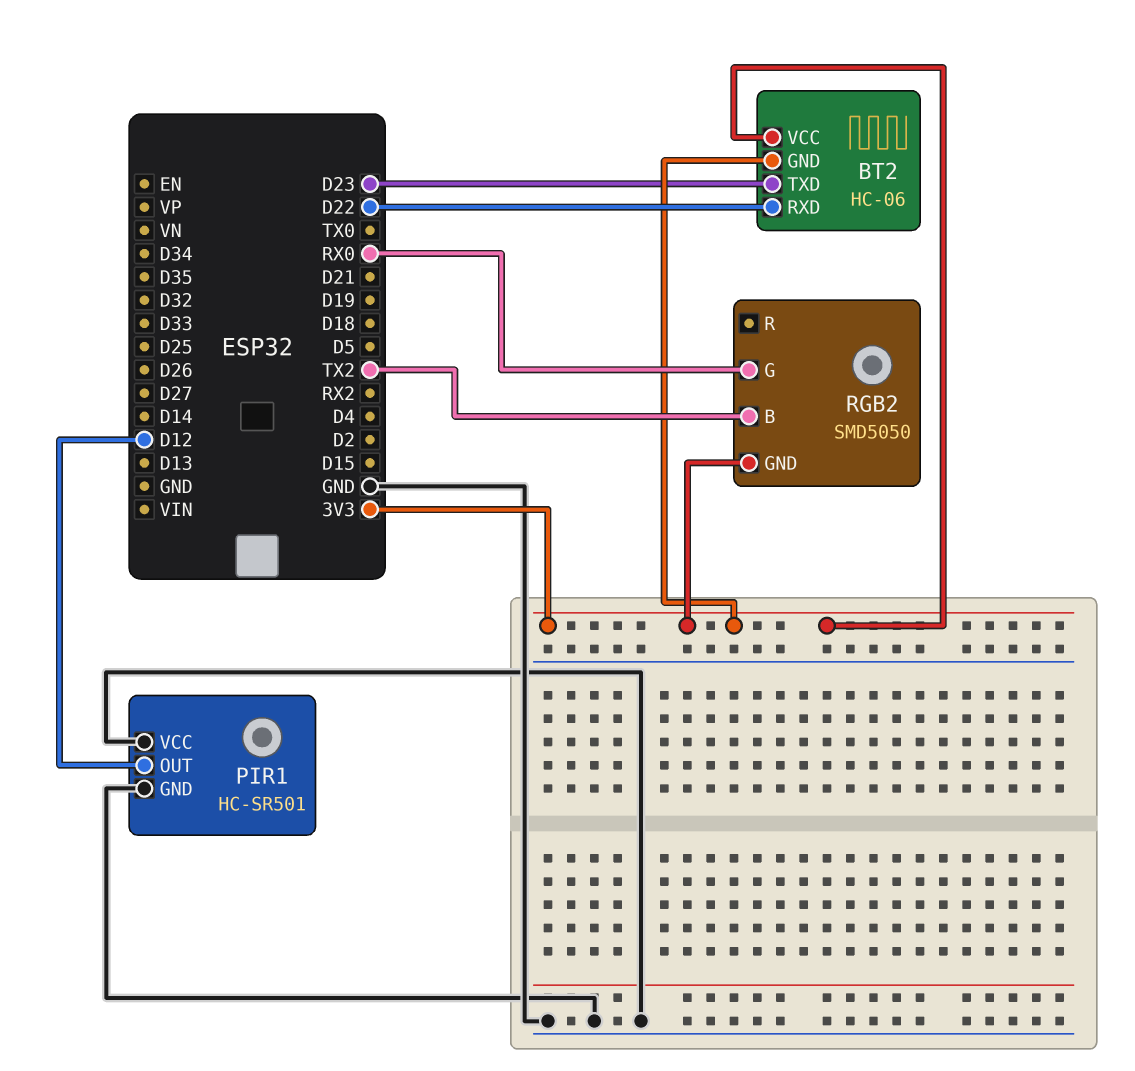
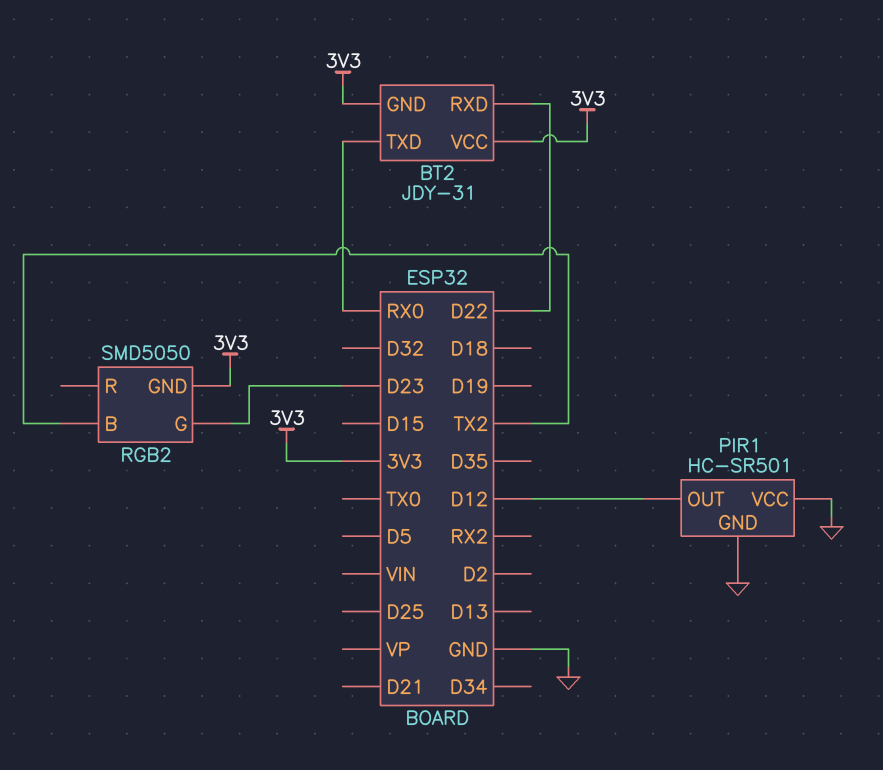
BT2: HC-06 -> JDY-31
BT2 pin TXD: D23 -> RX0
RGB2 pin G: RX0 -> D23

